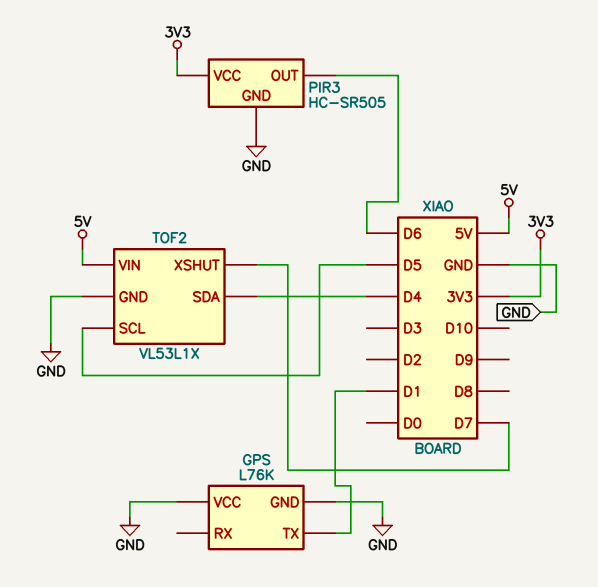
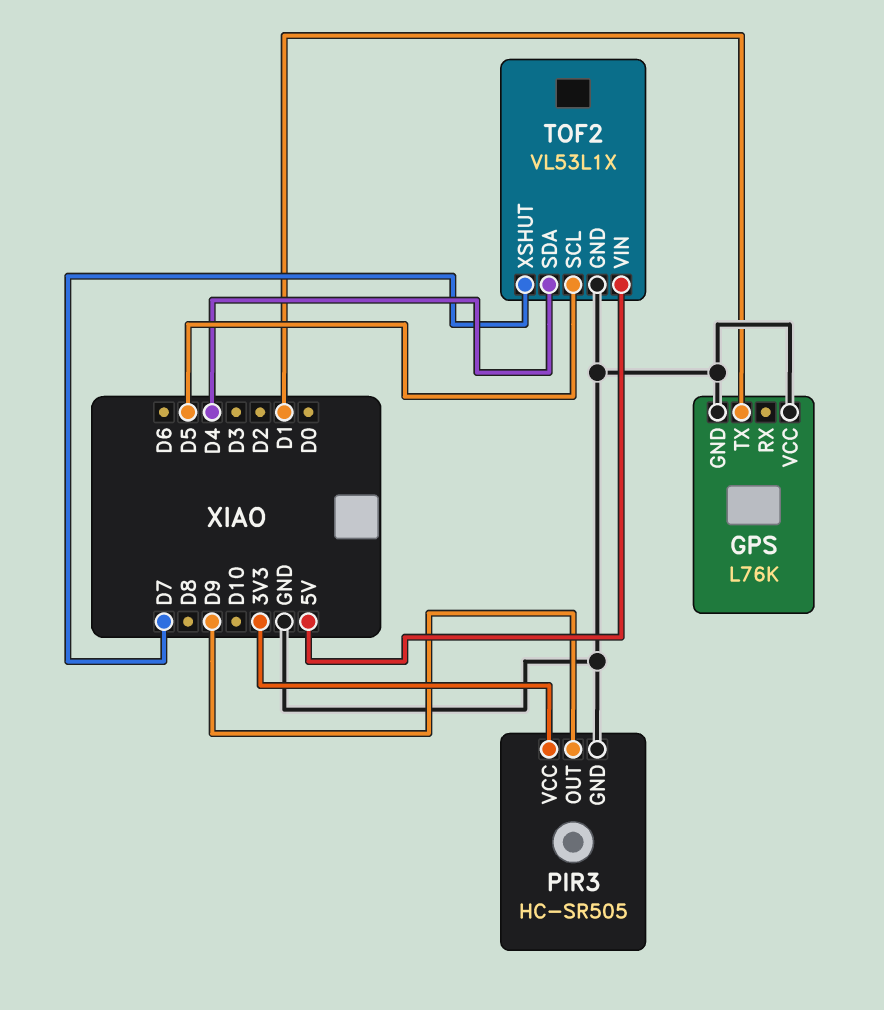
PIR3 pin OUT: D6 -> D9

